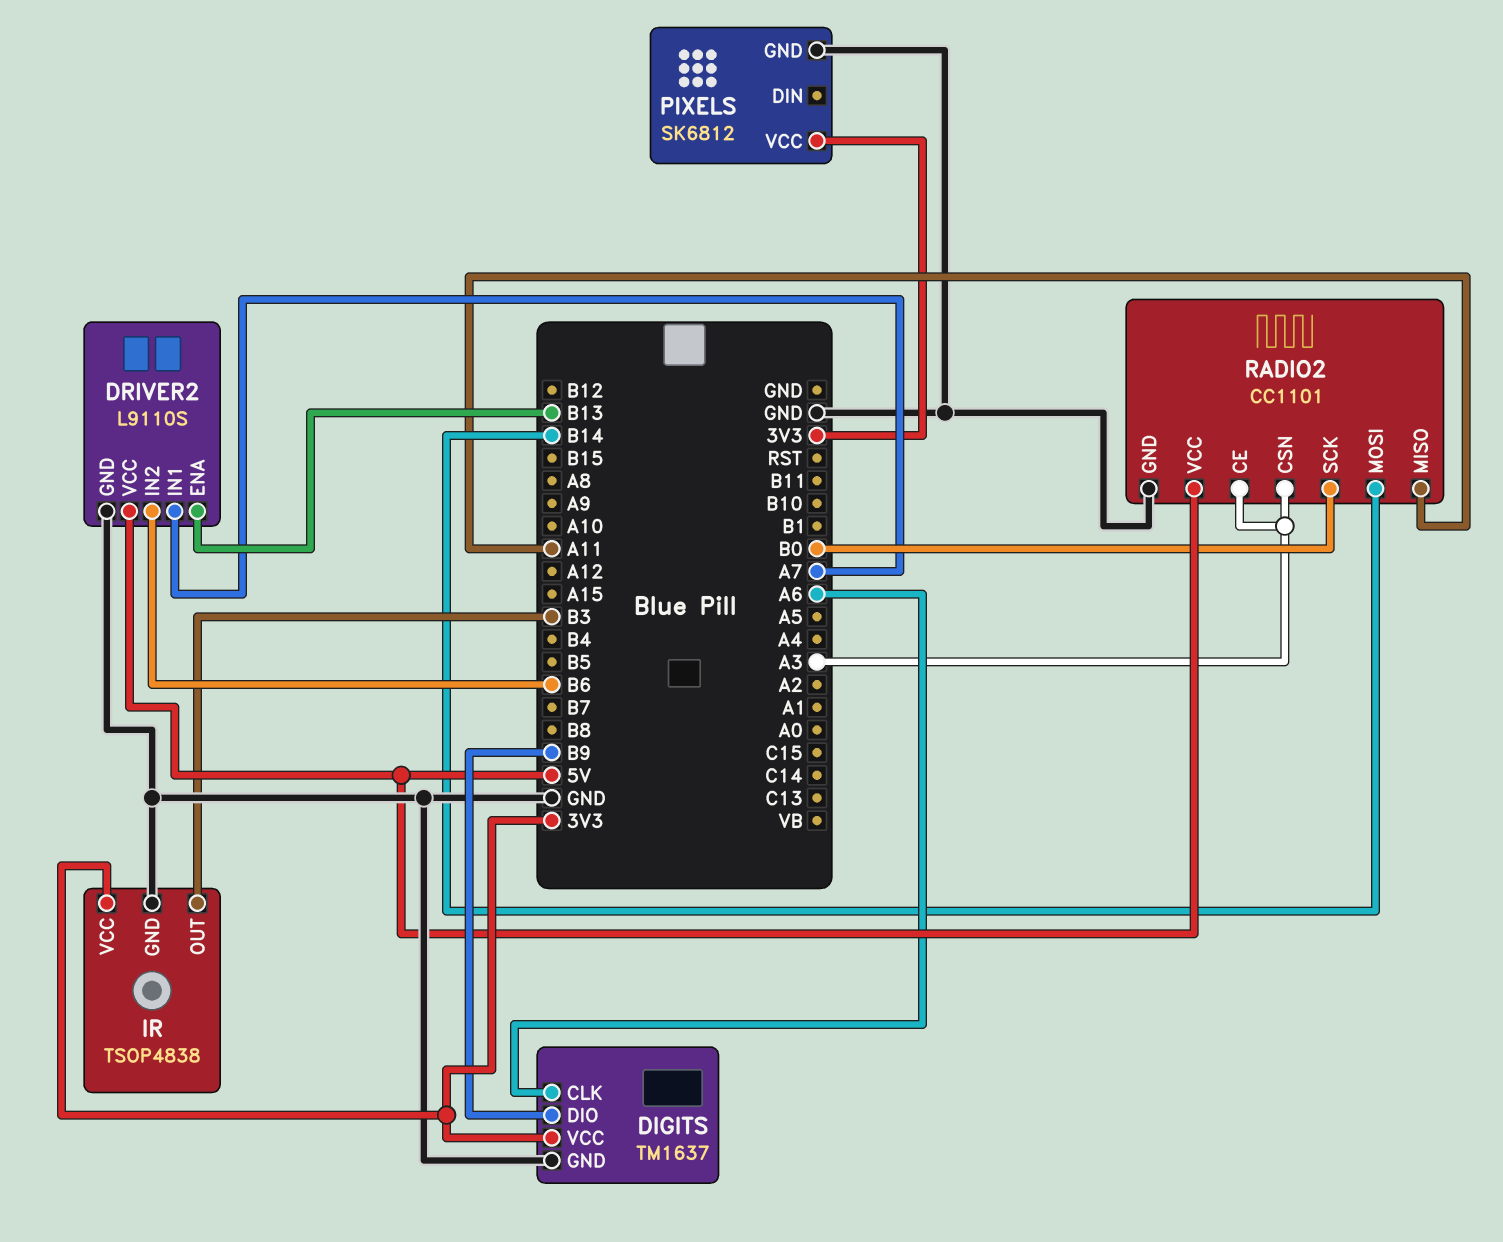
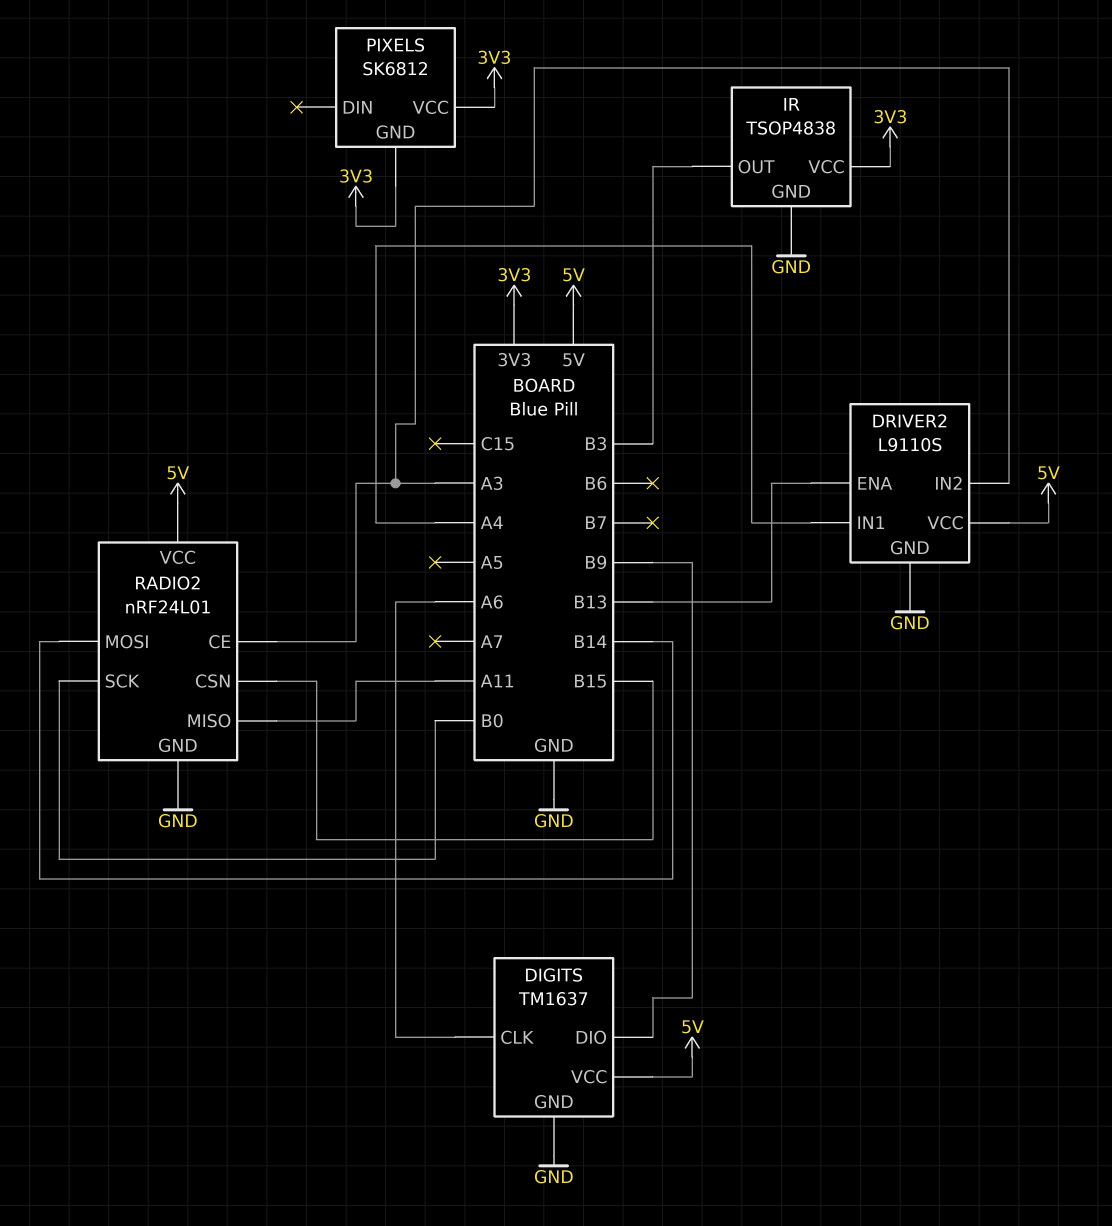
DIGITS pin VCC: 3V3 -> 5V
DRIVER2 pin IN1: A7 -> A4
DRIVER2 pin IN2: B6 -> A3
PIXELS pin GND: GND -> 3V3
RADIO2: CC1101 -> nRF24L01
RADIO2 pin CSN: A3 -> B15

